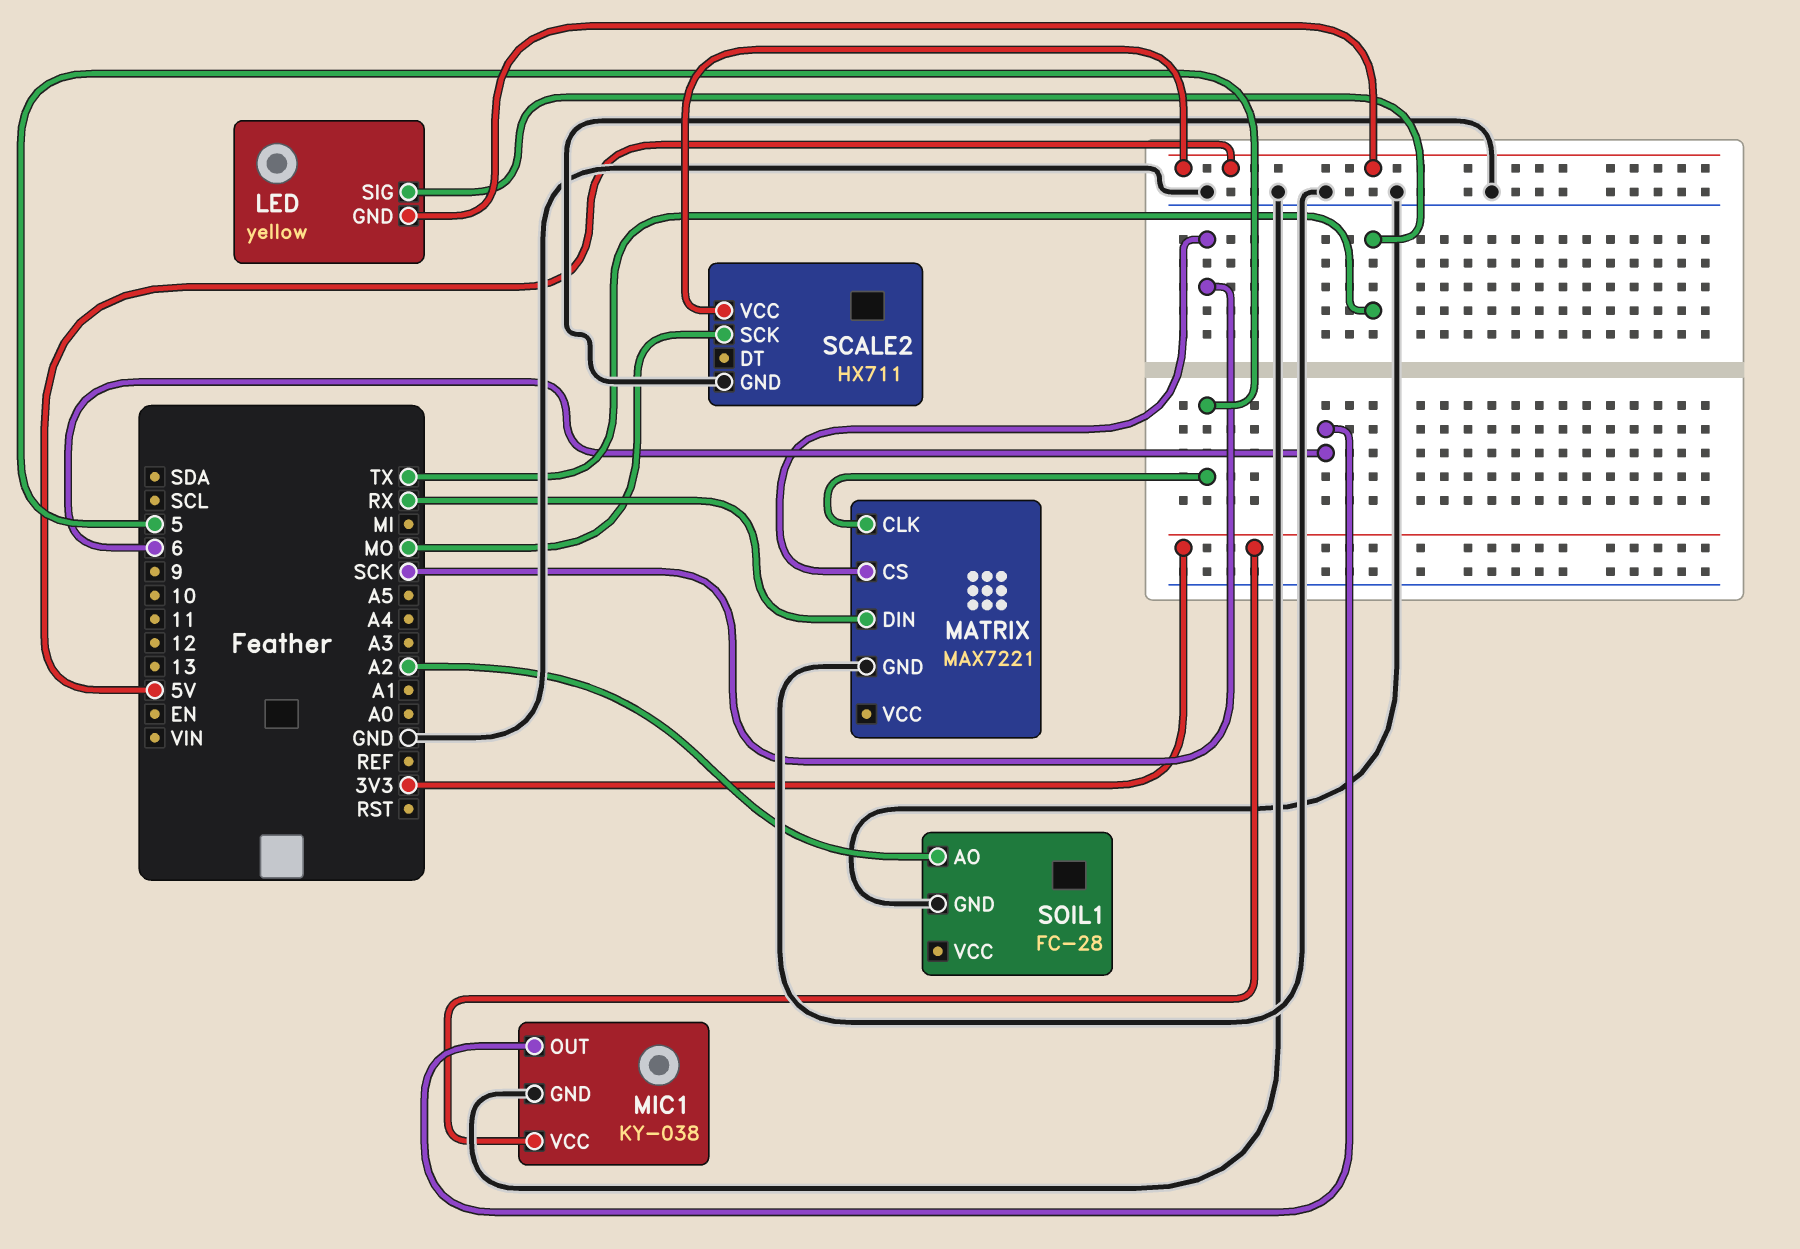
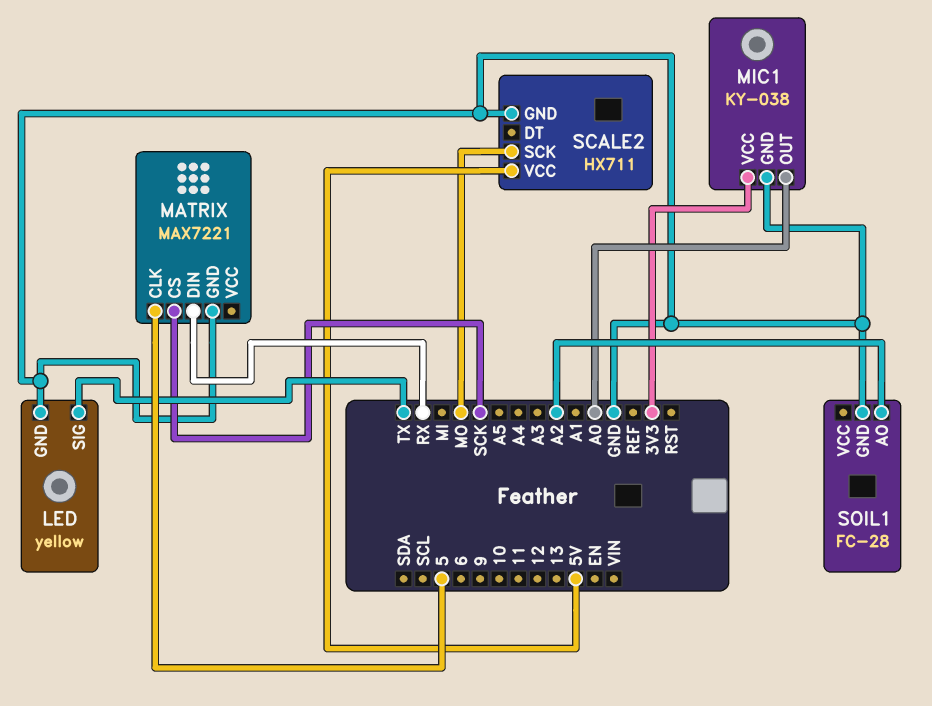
LED pin GND: 5V -> GND
MIC1 pin OUT: 6 -> A0

